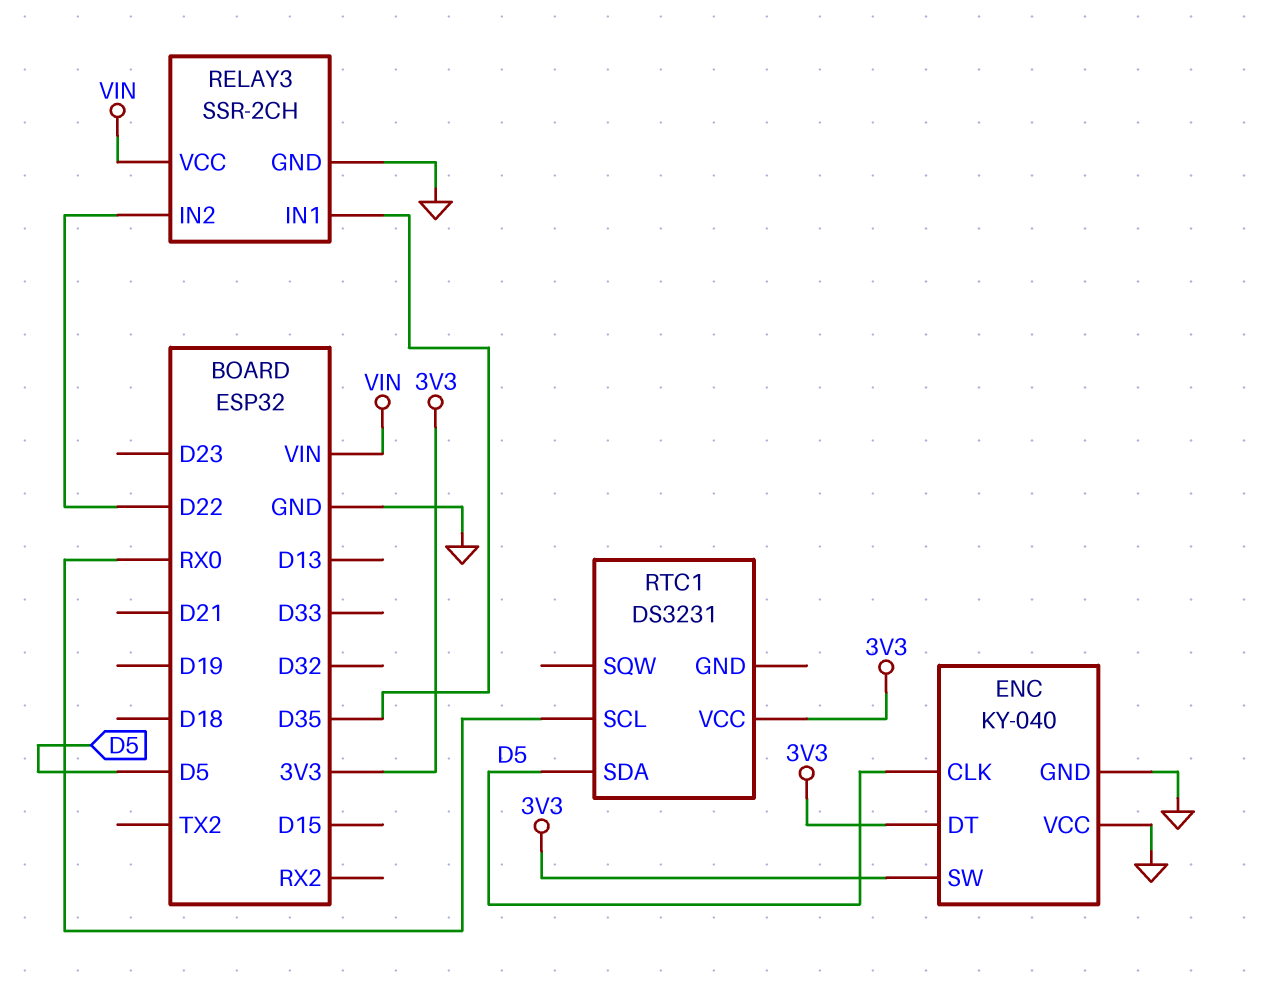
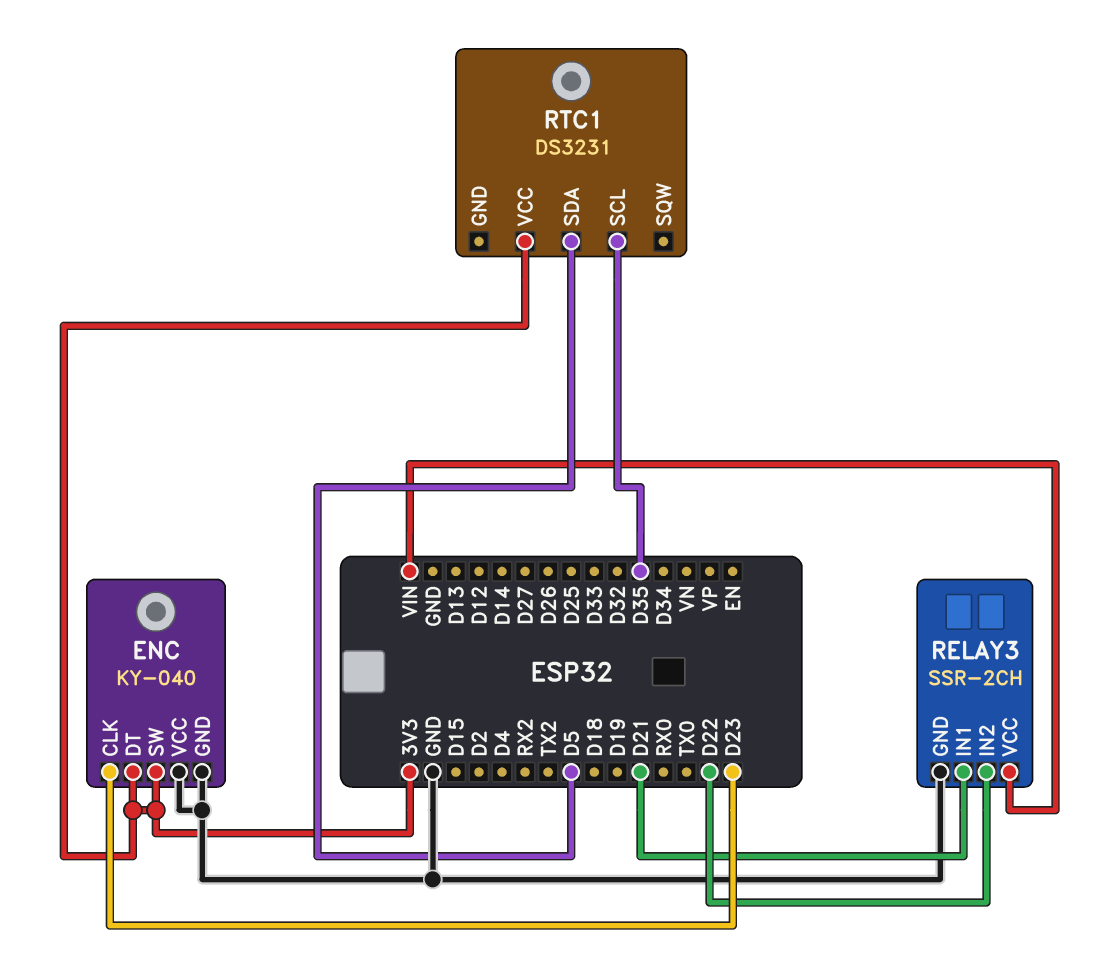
ENC pin CLK: D5 -> D23
RELAY3 pin IN1: D35 -> D21
RTC1 pin SCL: RX0 -> D35

